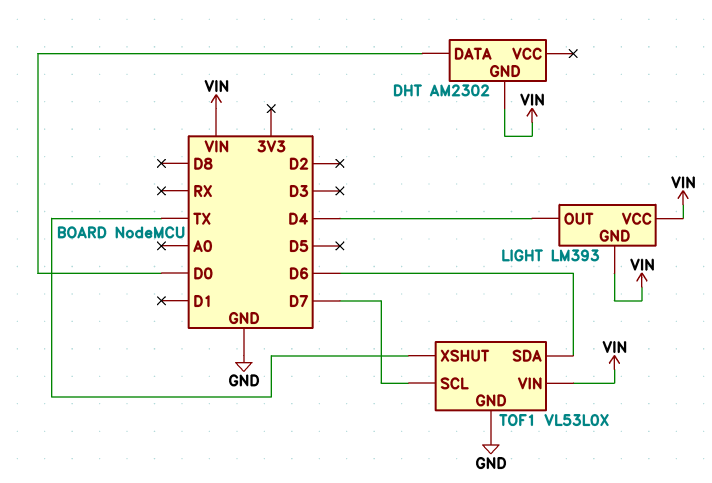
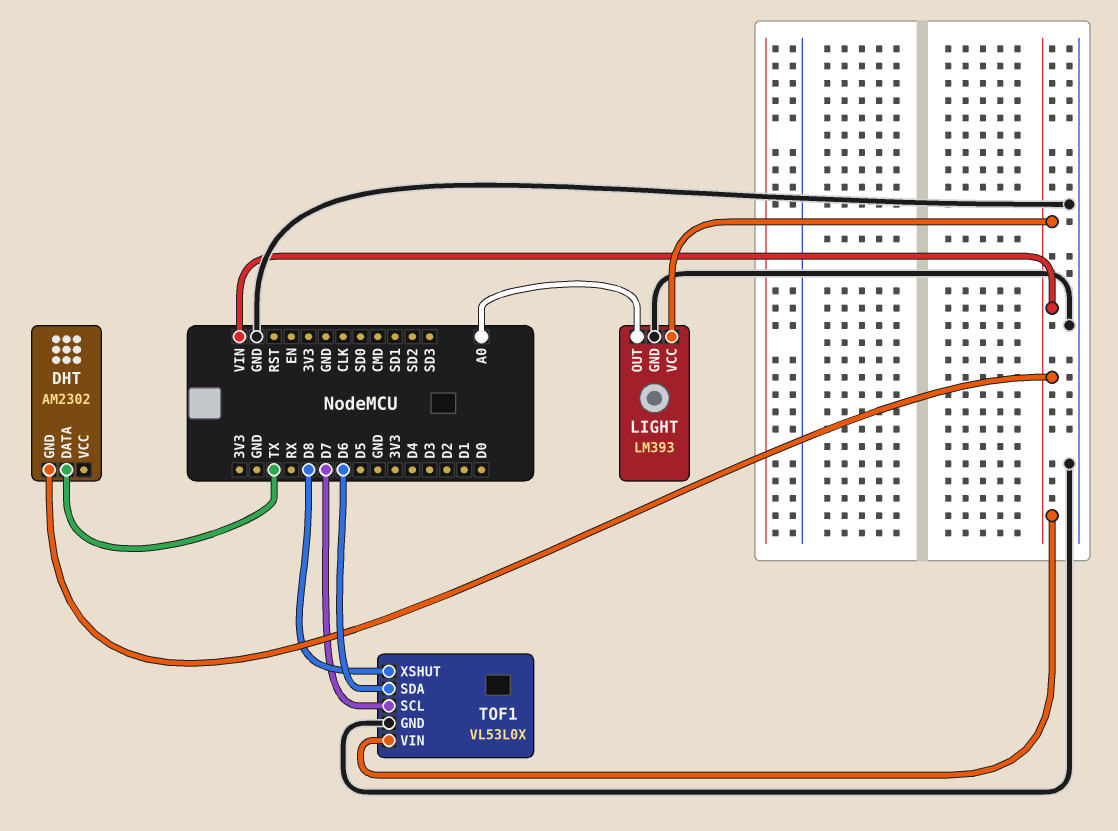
DHT pin DATA: D0 -> TX
LIGHT pin GND: VIN -> GND
LIGHT pin OUT: D4 -> A0
TOF1 pin XSHUT: TX -> D8

